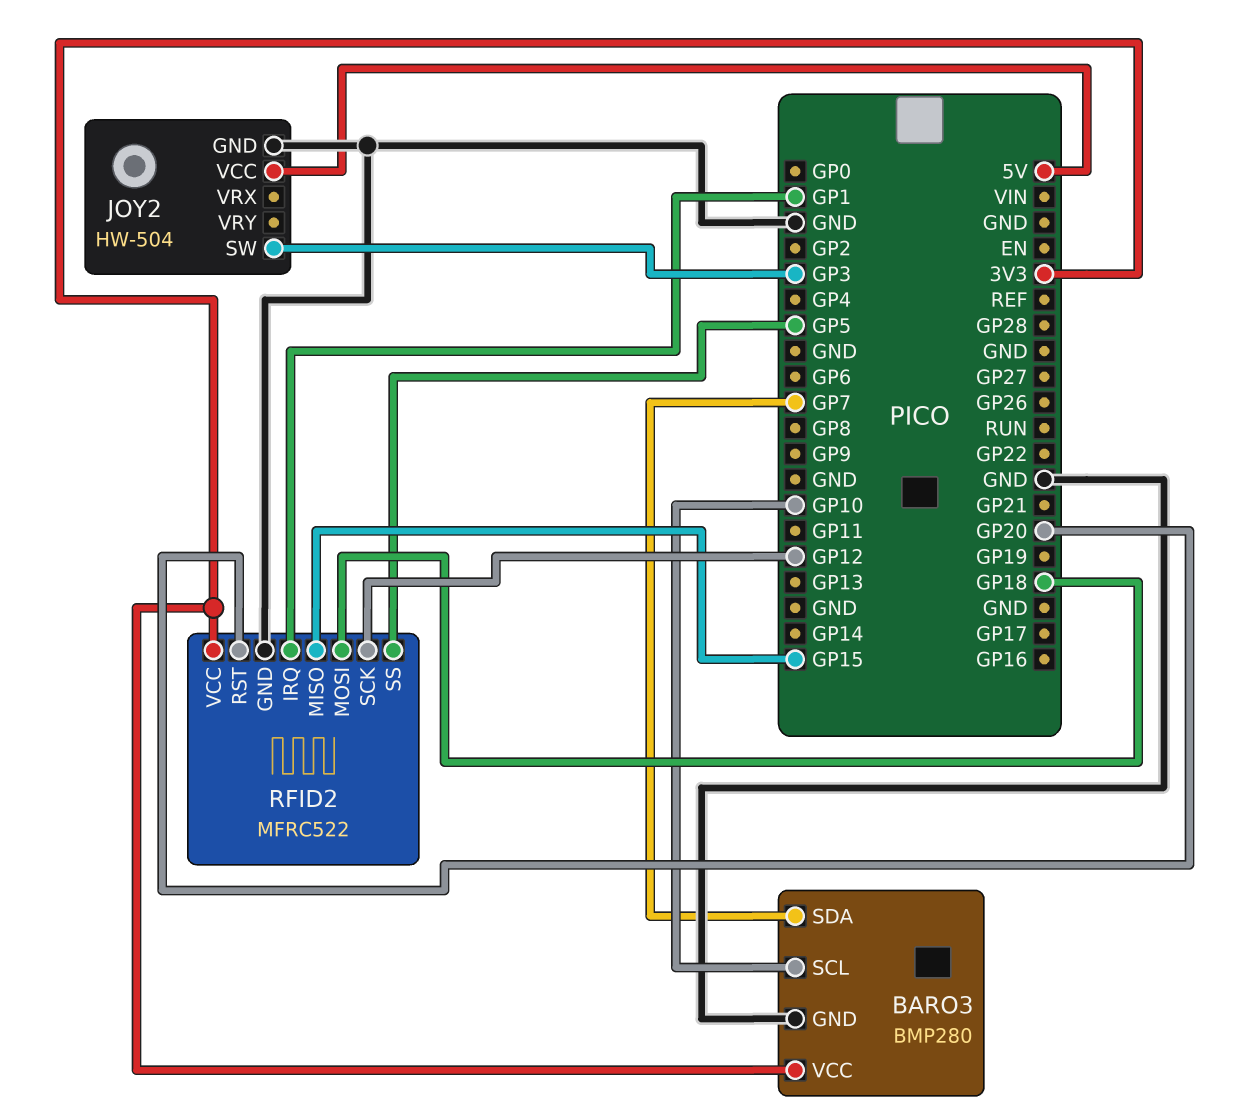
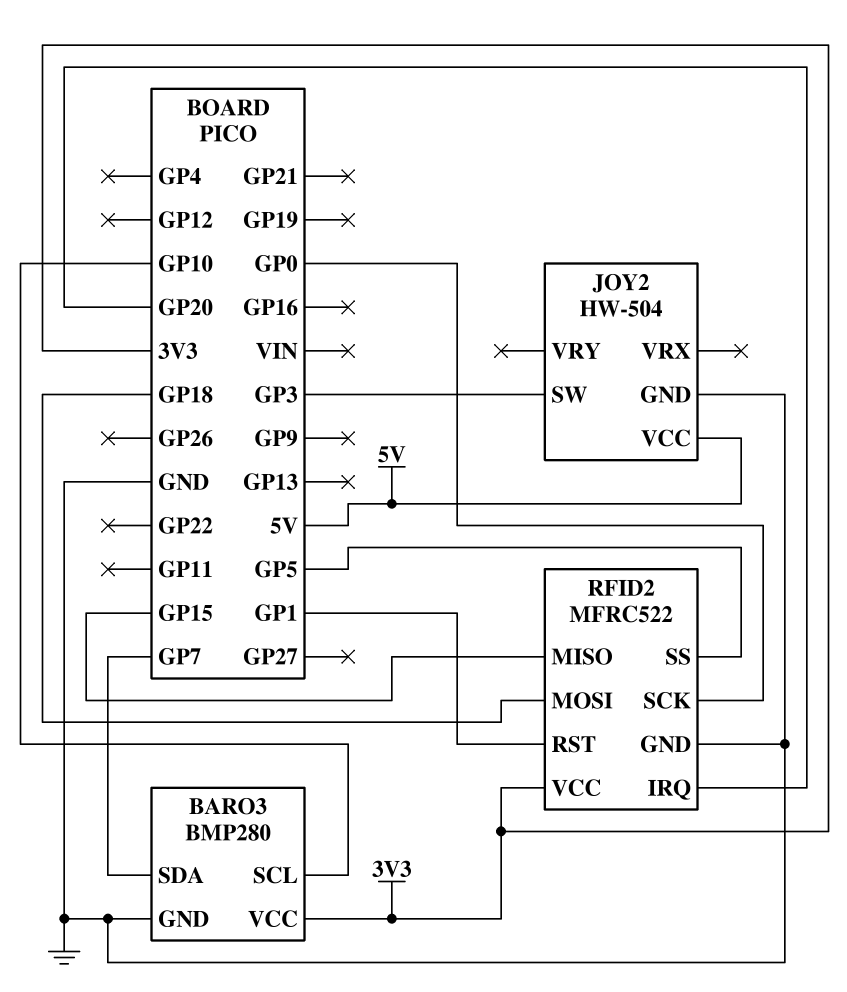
RFID2 pin IRQ: GP1 -> GP20
RFID2 pin RST: GP20 -> GP1
RFID2 pin SCK: GP12 -> GP0

